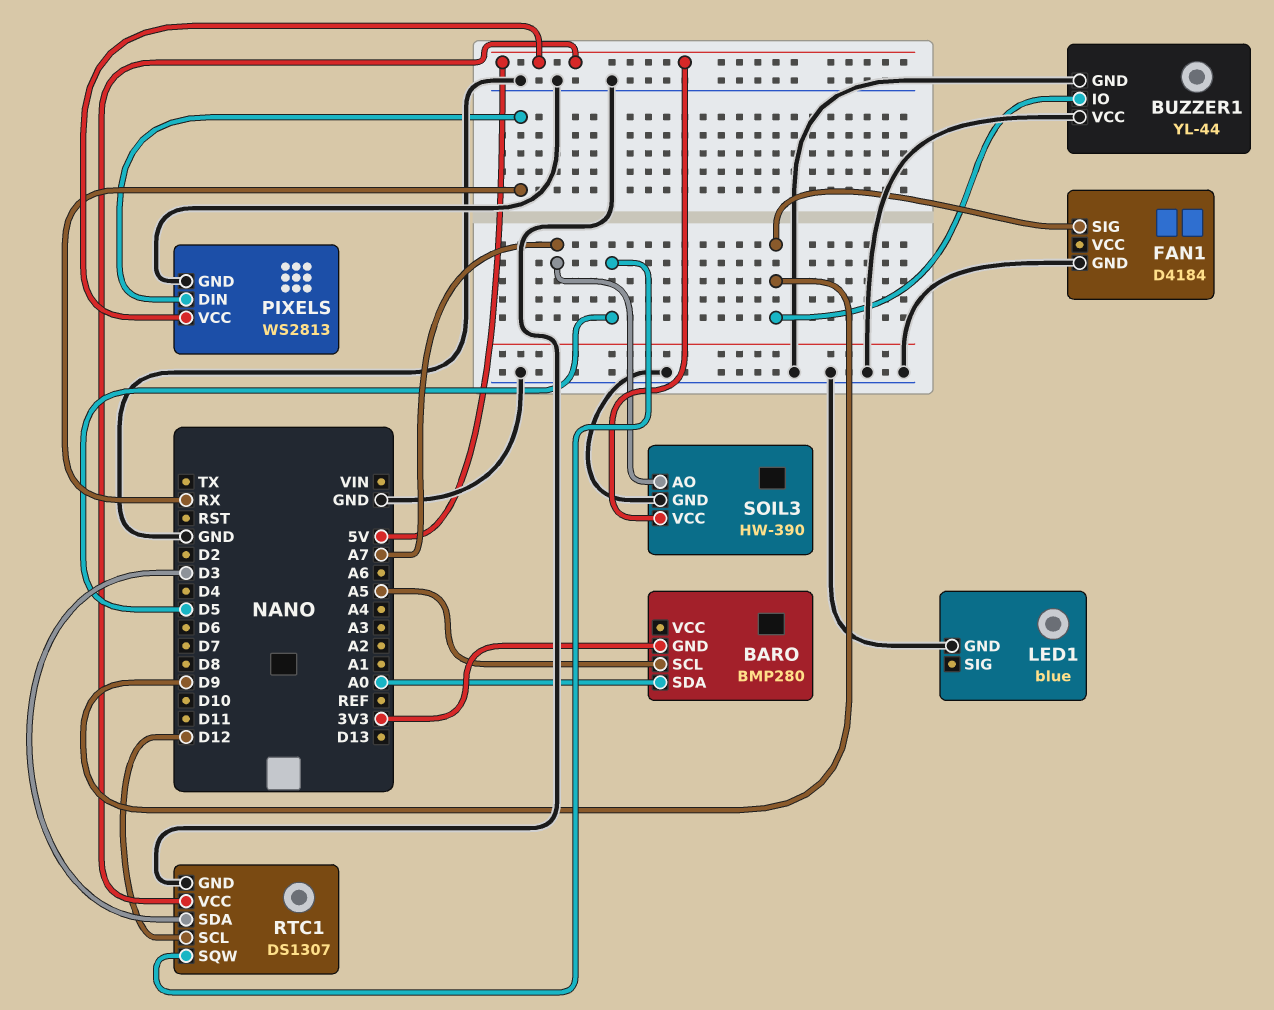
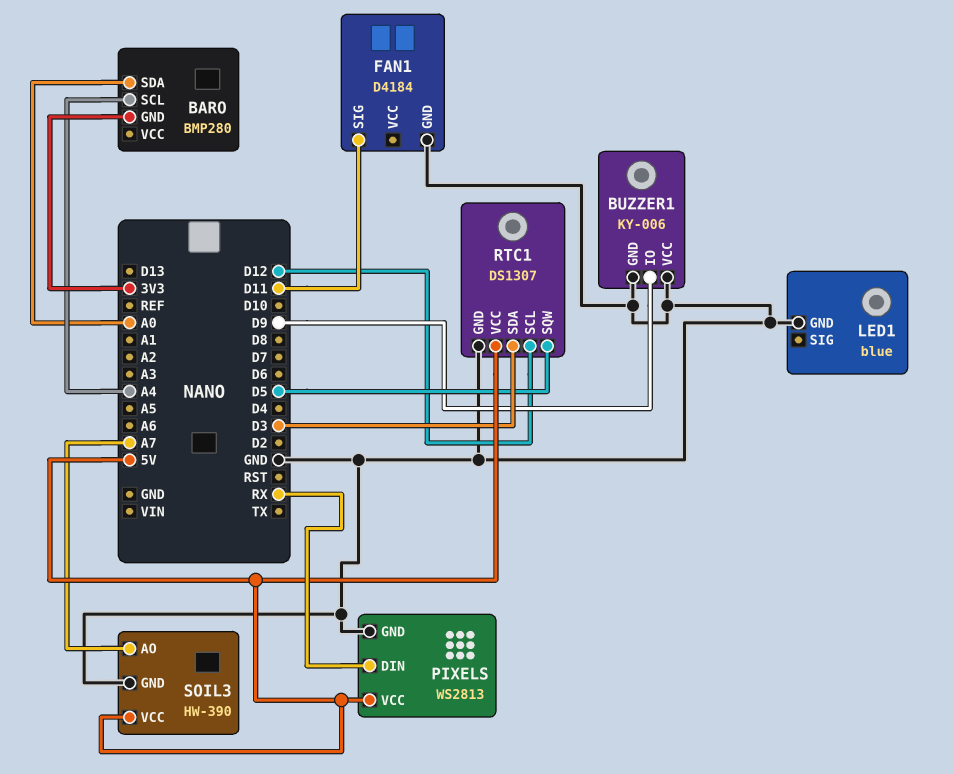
BARO pin SCL: A5 -> A4
BUZZER1: YL-44 -> KY-006
FAN1 pin SIG: D9 -> D11

